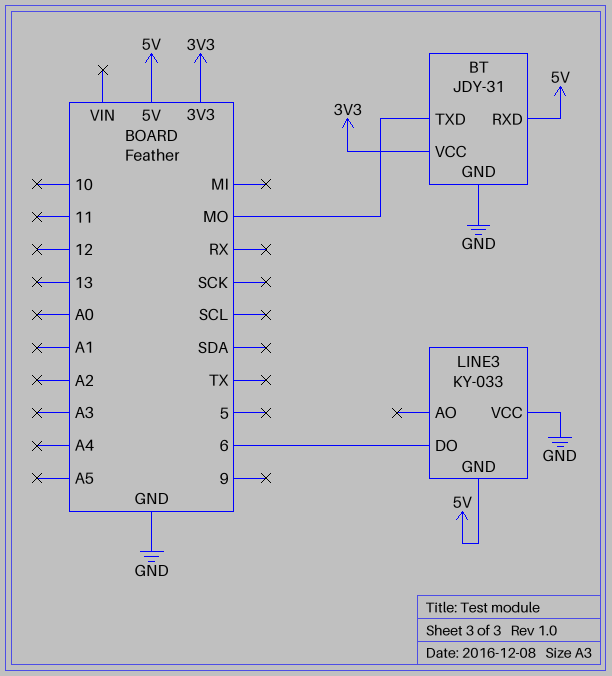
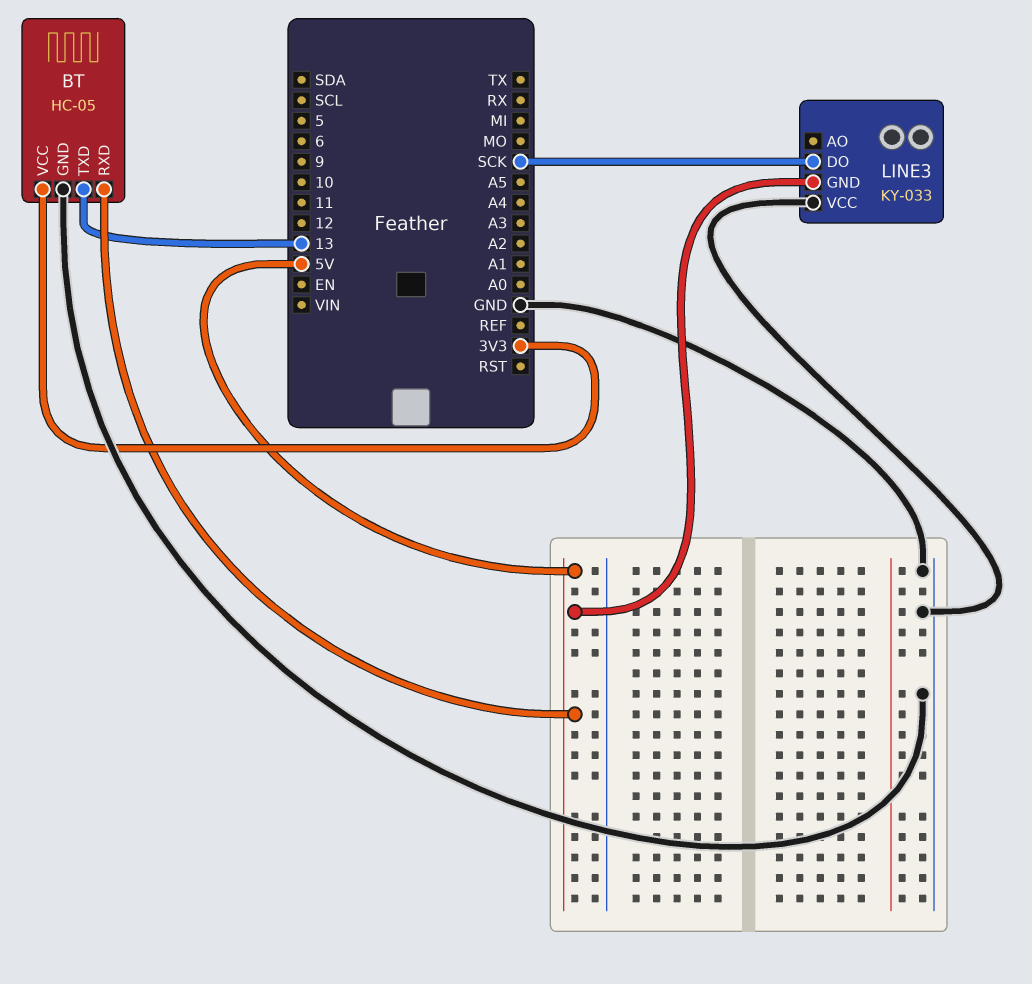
BT: JDY-31 -> HC-05
BT pin TXD: MO -> 13
LINE3 pin DO: 6 -> SCK

